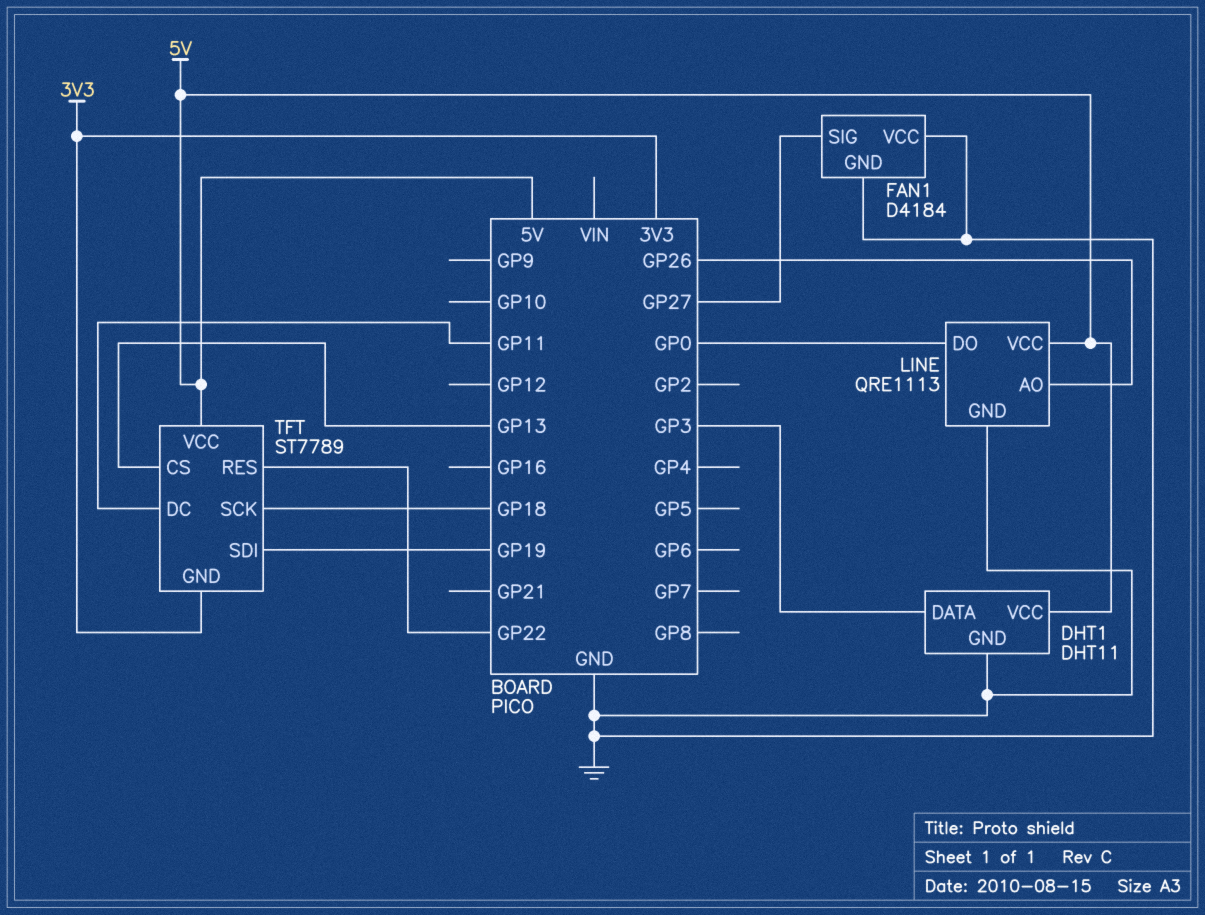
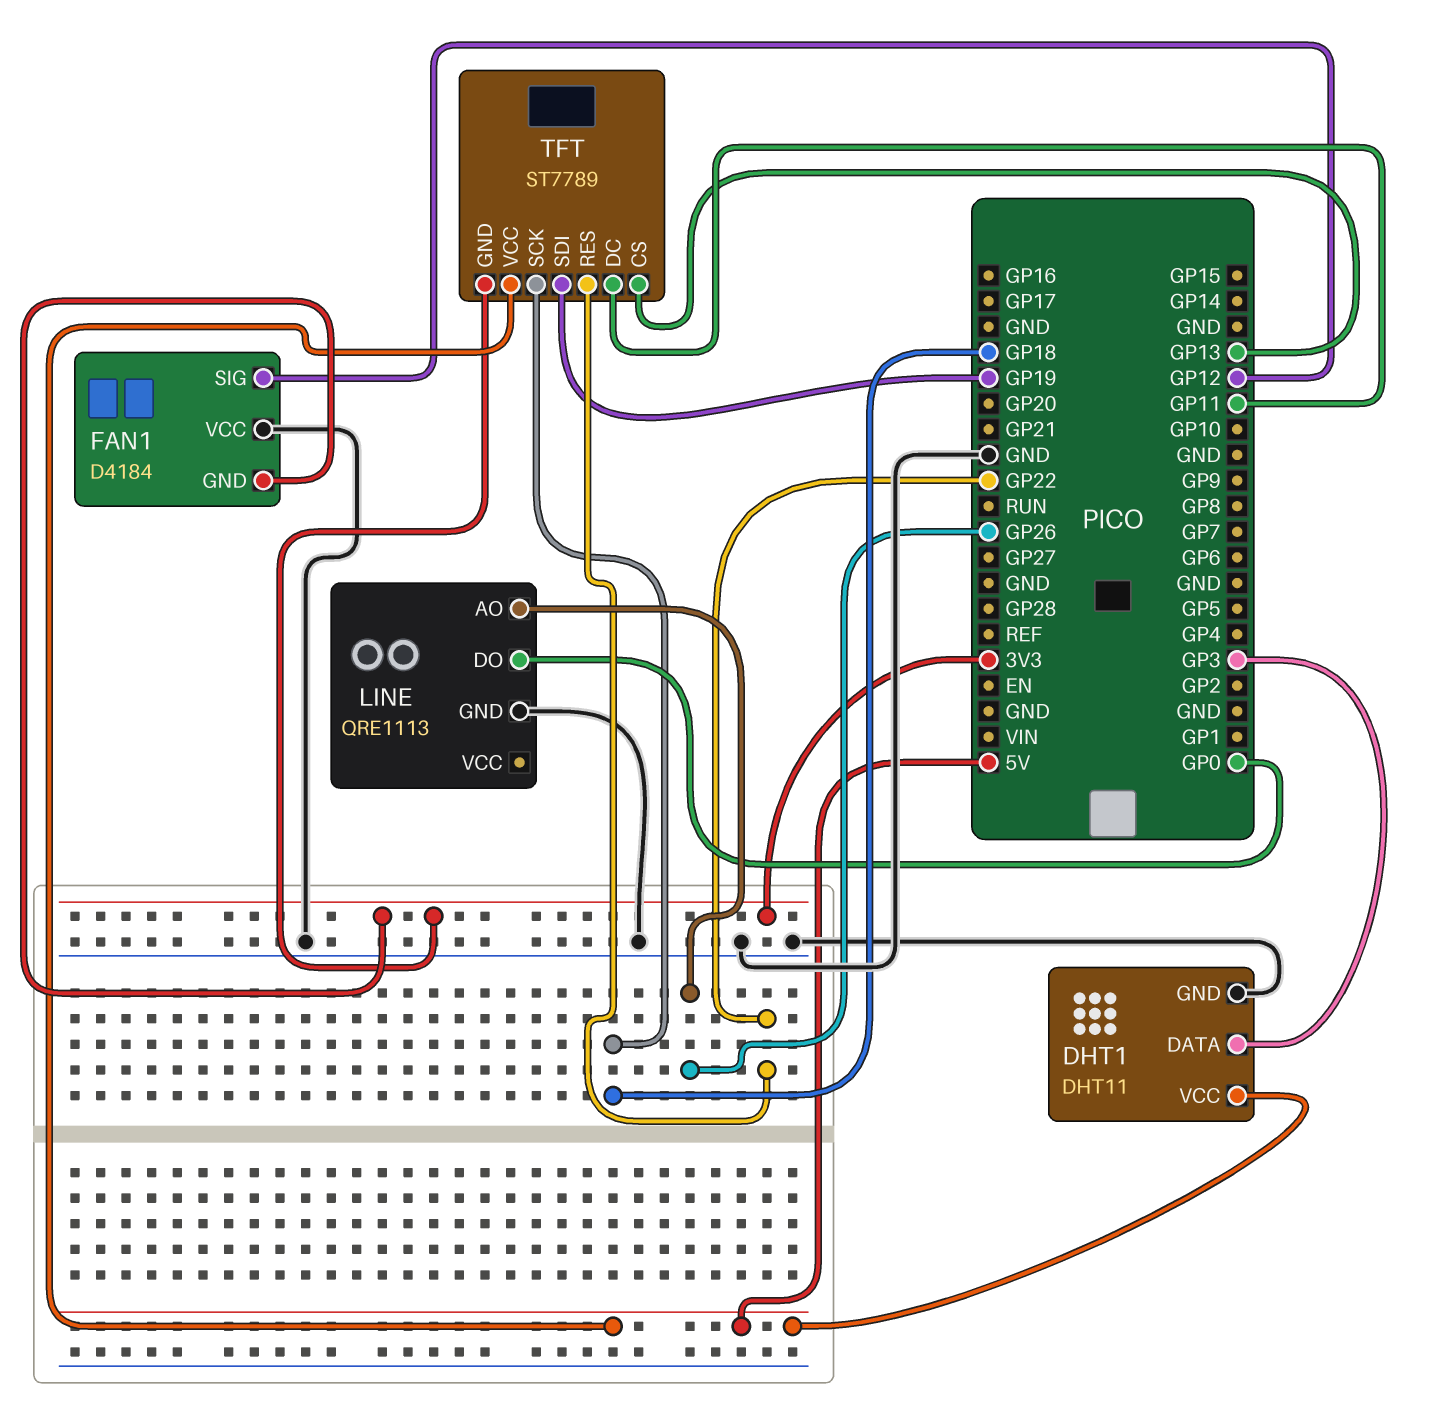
FAN1 pin GND: GND -> 3V3
FAN1 pin SIG: GP27 -> GP12
LINE pin VCC: 5V -> none

